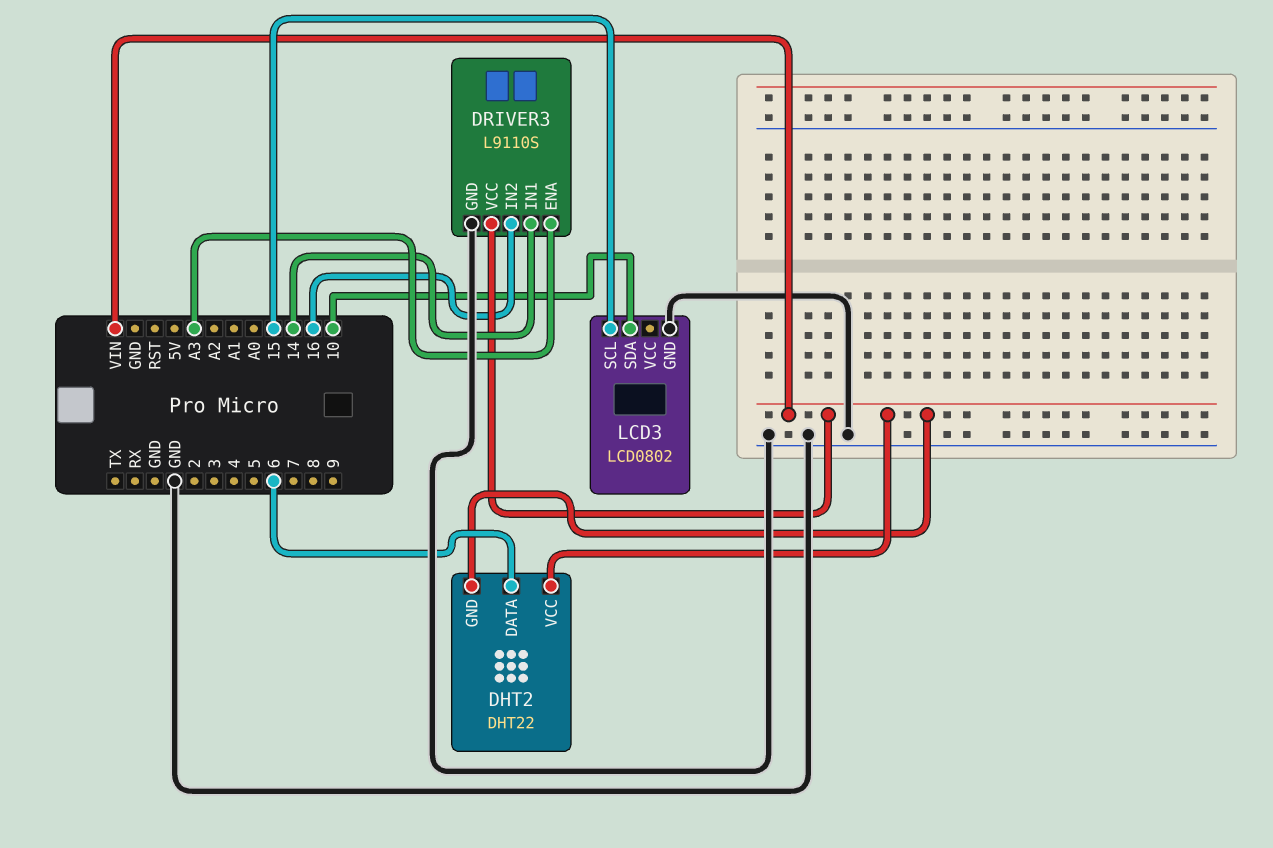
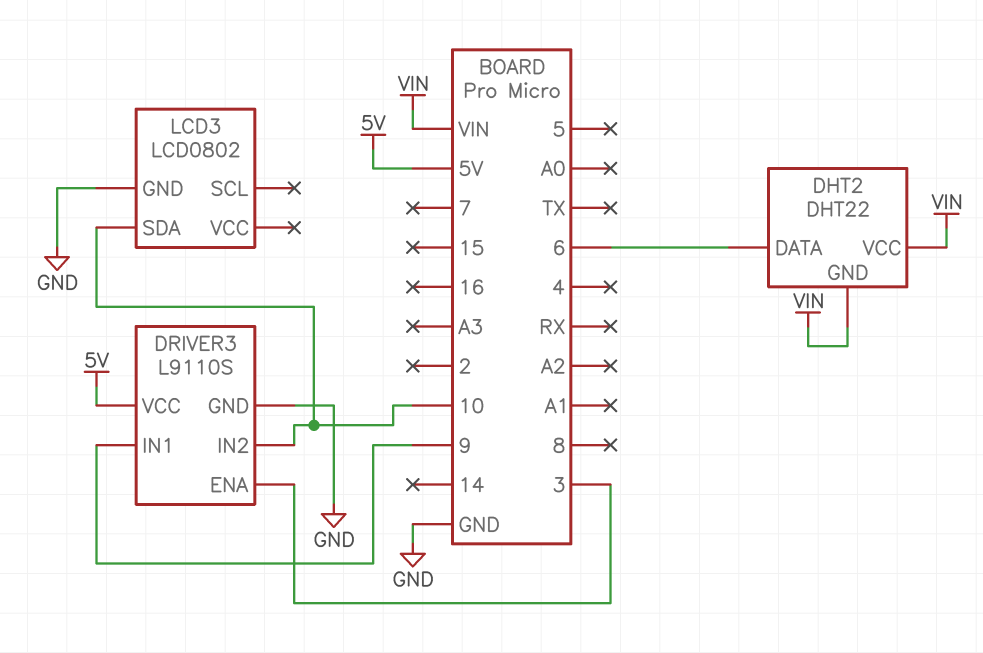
DRIVER3 pin ENA: A3 -> 3
DRIVER3 pin IN1: 14 -> 9
DRIVER3 pin IN2: 16 -> 10
DRIVER3 pin VCC: VIN -> 5V
LCD3 pin SCL: 15 -> none

